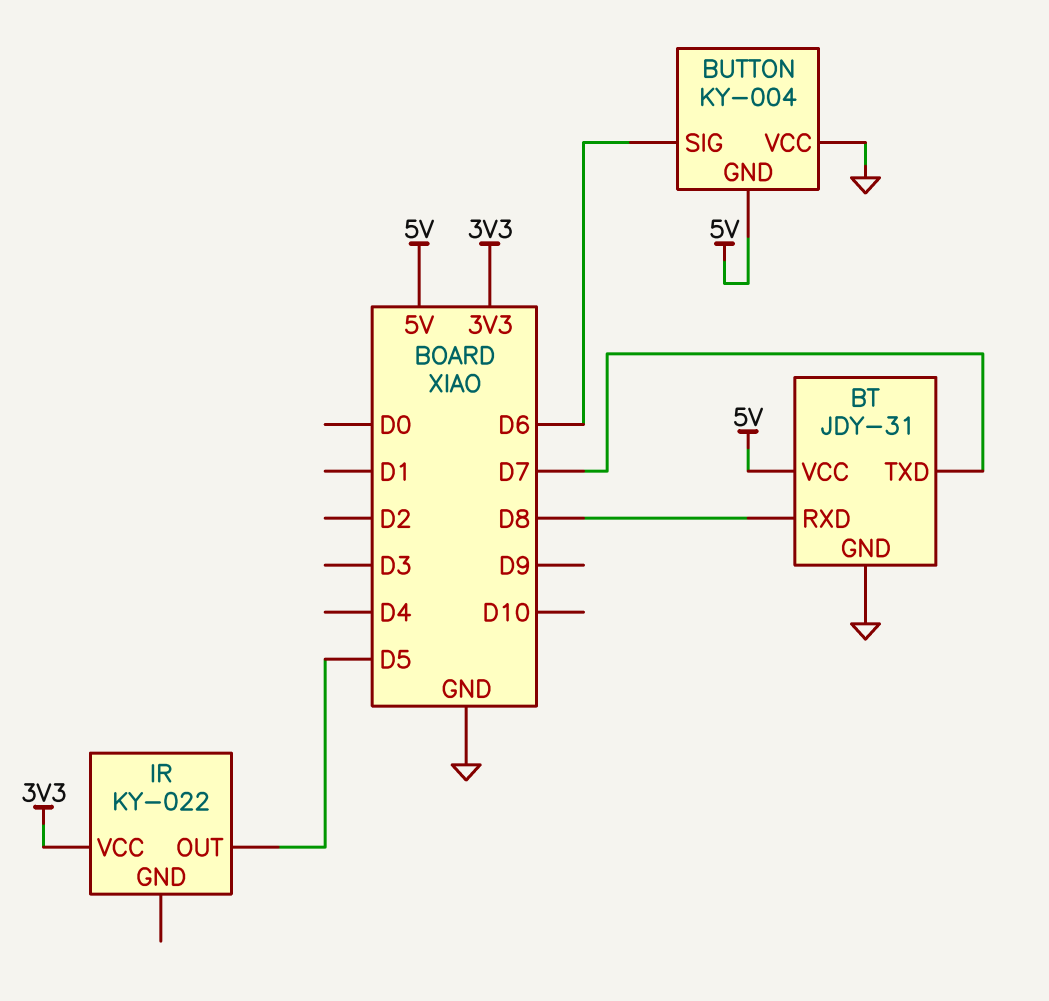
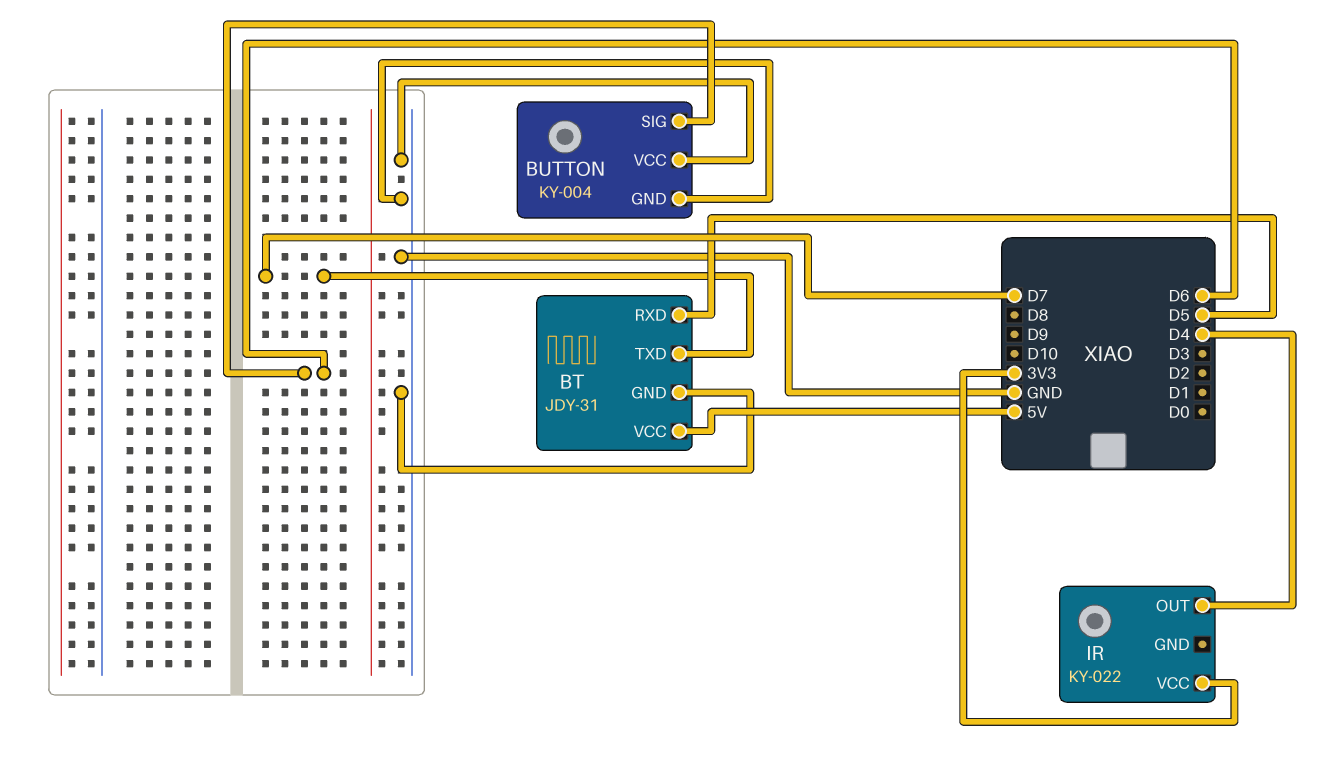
BT pin RXD: D8 -> D5
BUTTON pin GND: 5V -> GND
IR pin OUT: D5 -> D4

